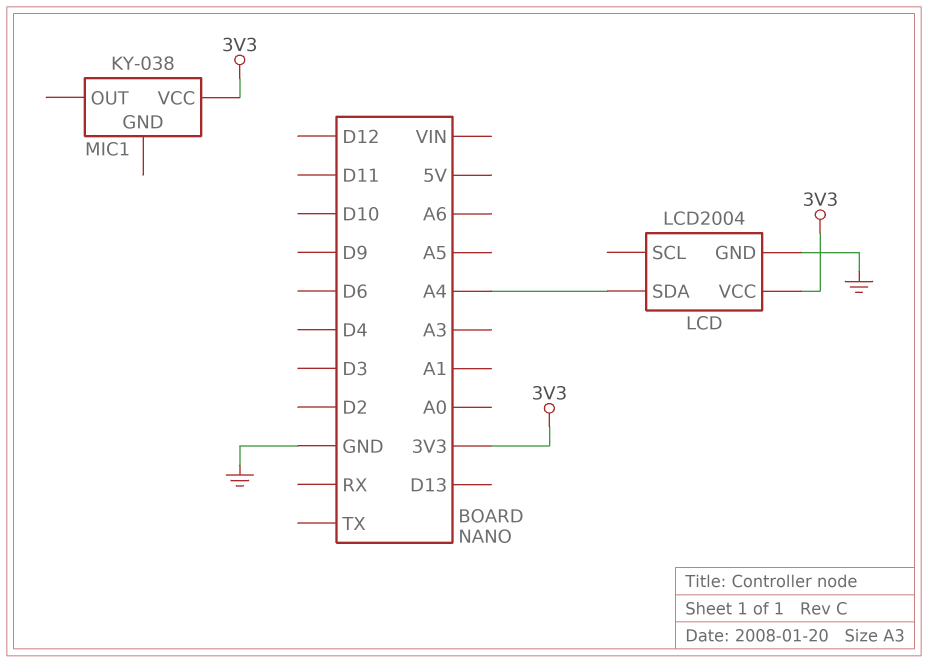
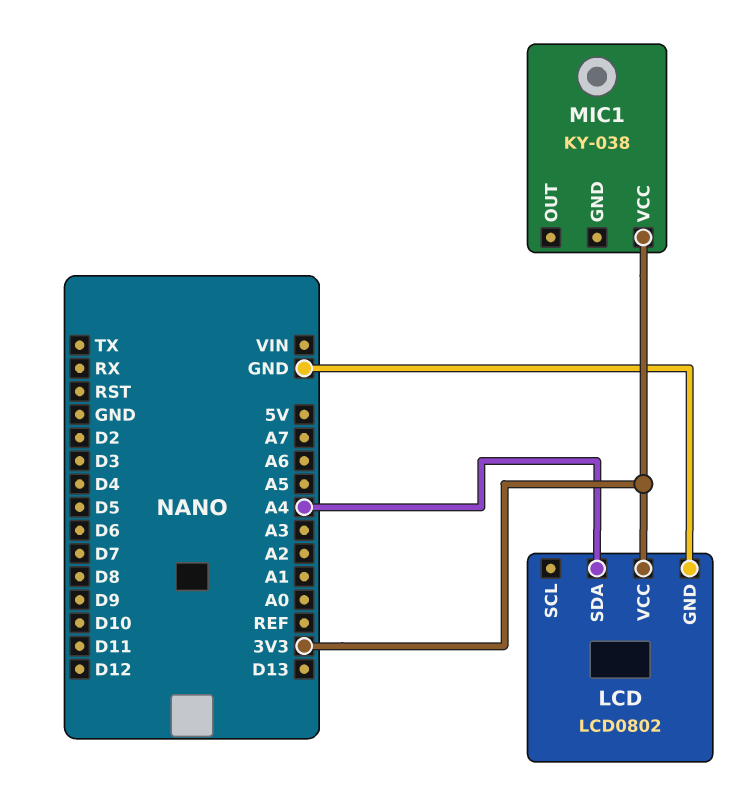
LCD: LCD2004 -> LCD0802

